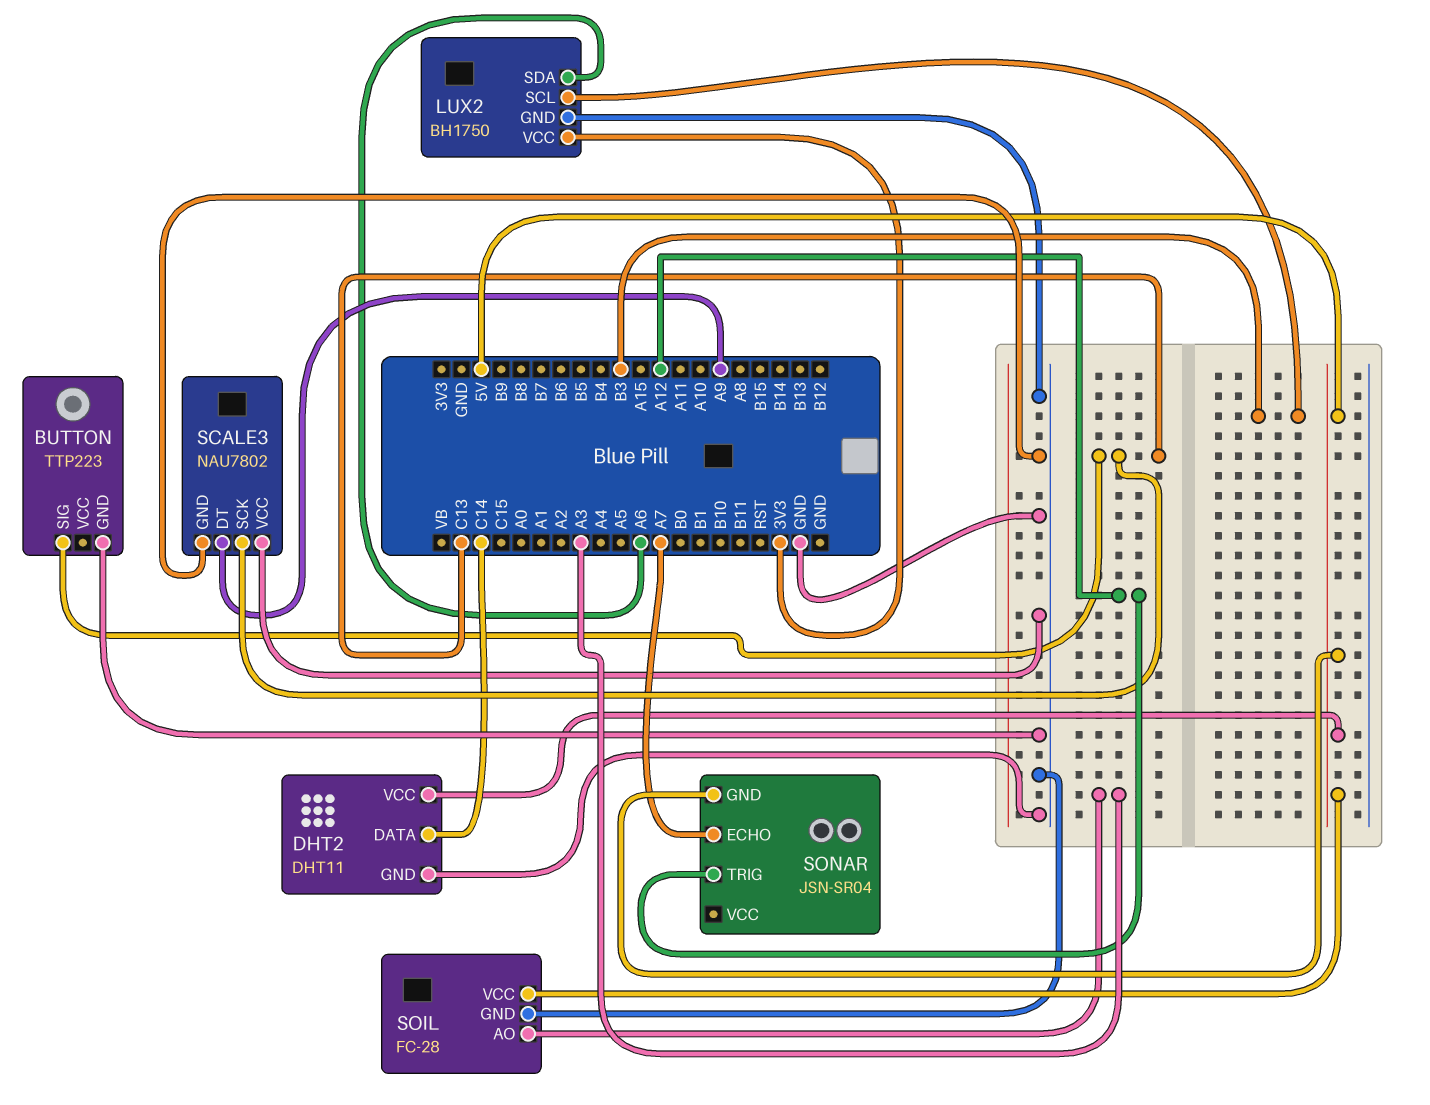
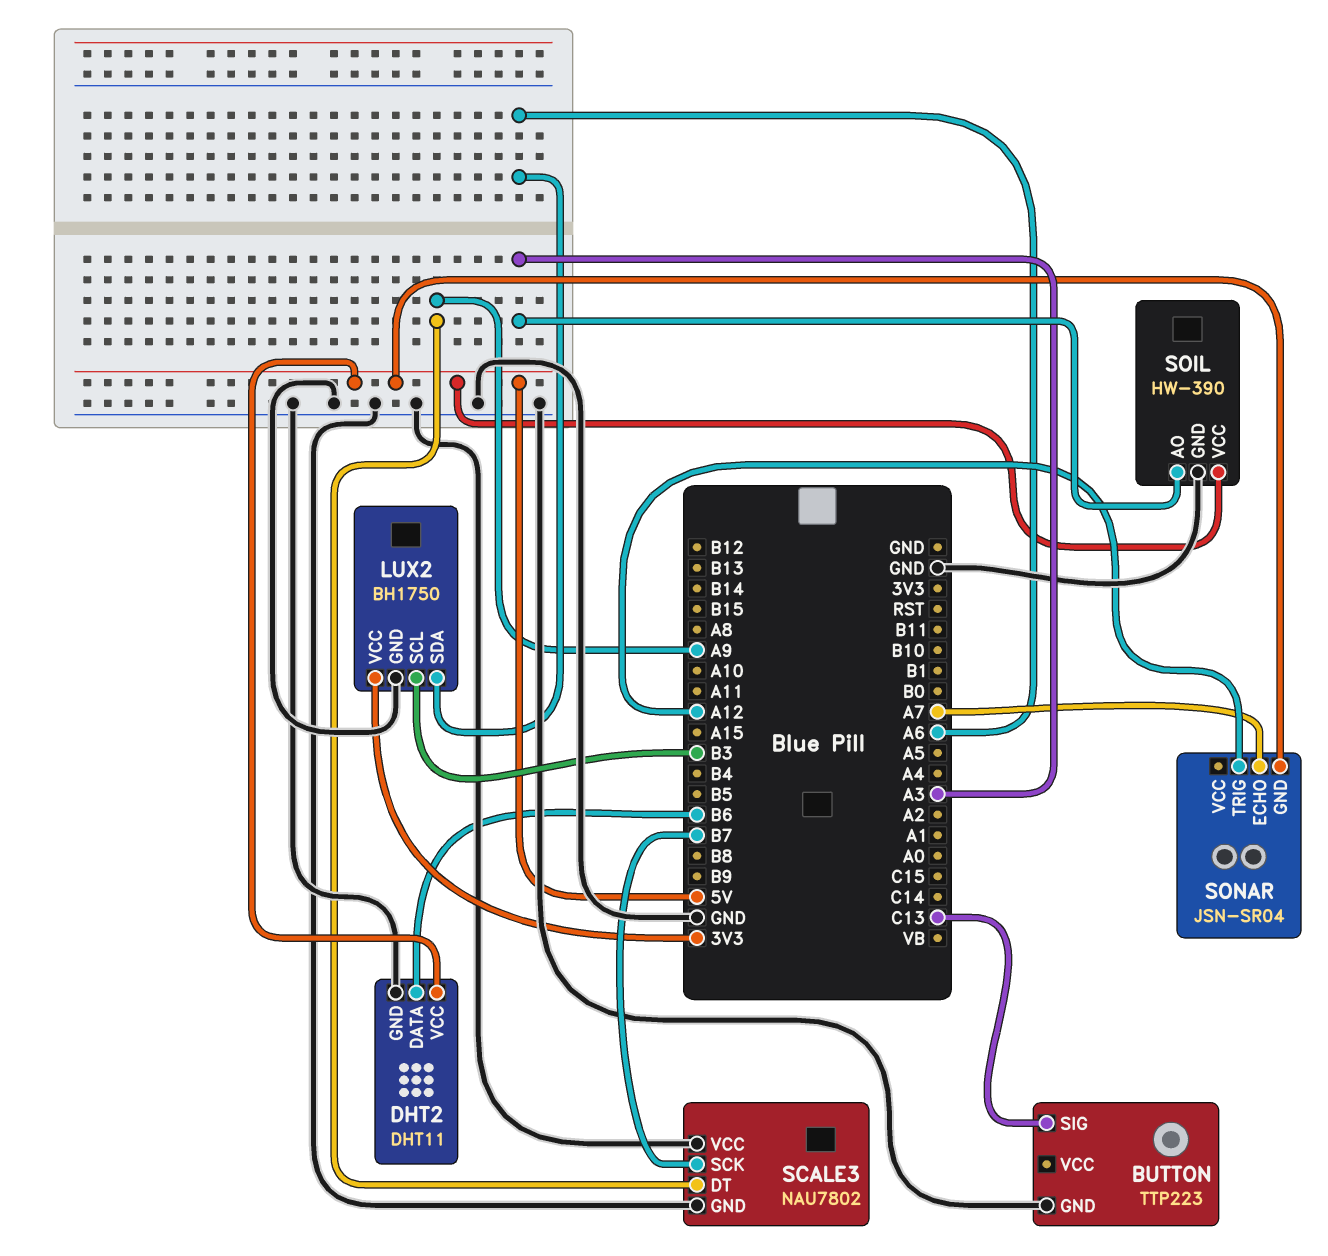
DHT2 pin DATA: C14 -> B6
SCALE3 pin SCK: C13 -> B7
SOIL: FC-28 -> HW-390

